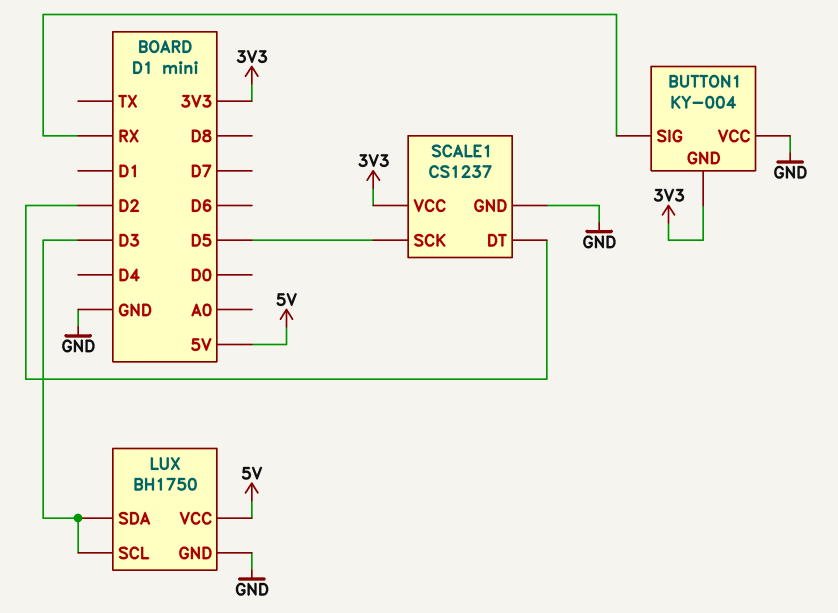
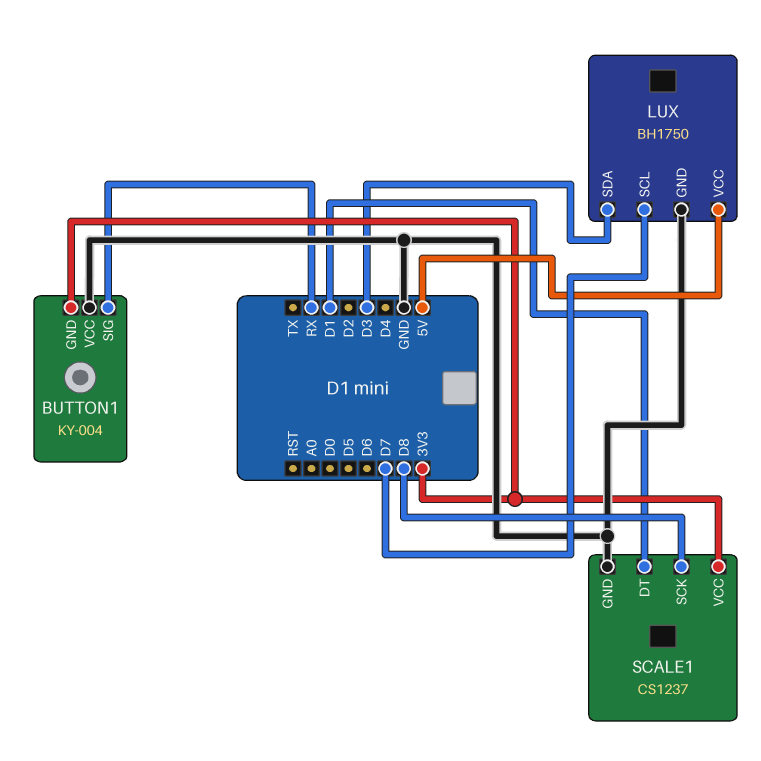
LUX pin SCL: D3 -> D7
SCALE1 pin DT: D2 -> D1
SCALE1 pin SCK: D5 -> D8

